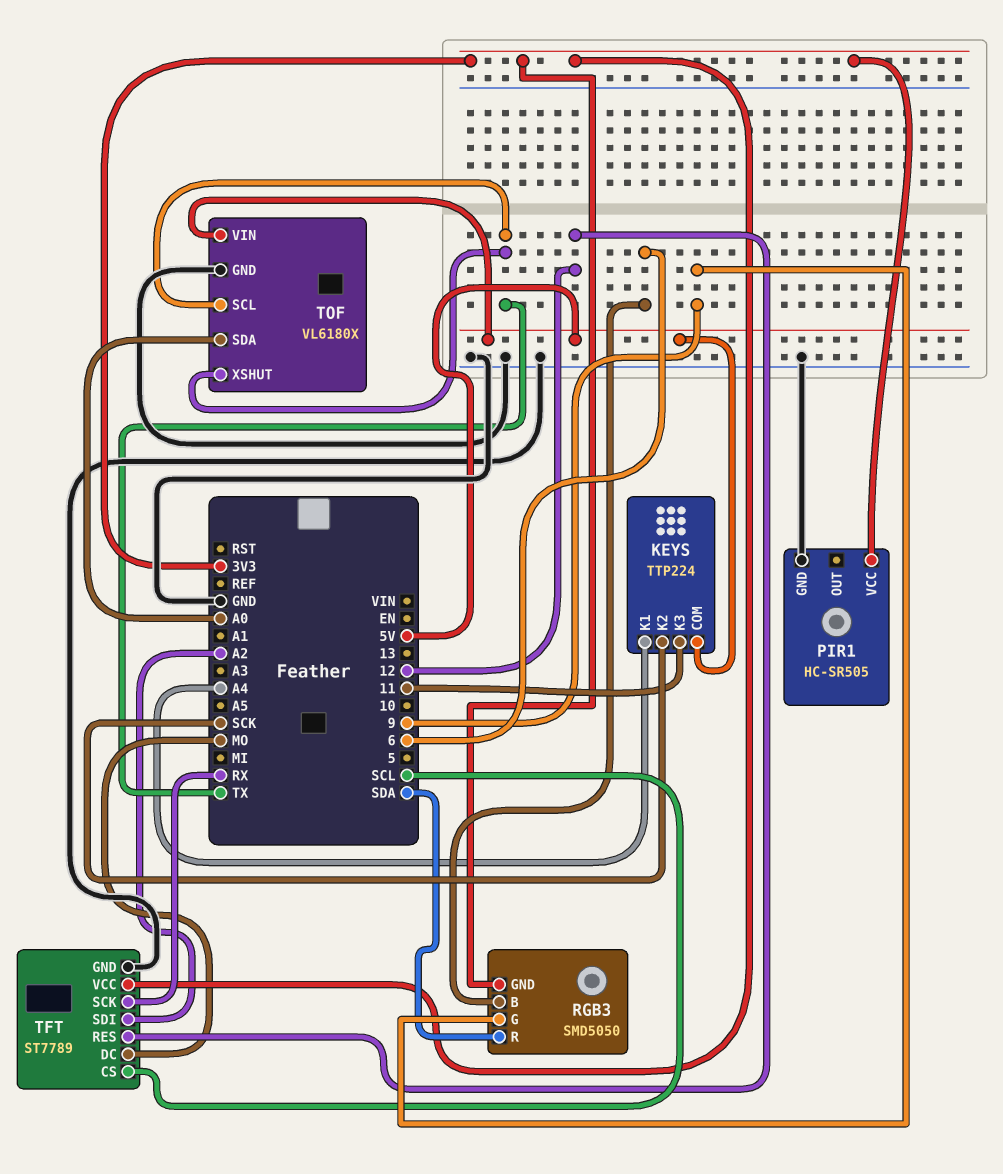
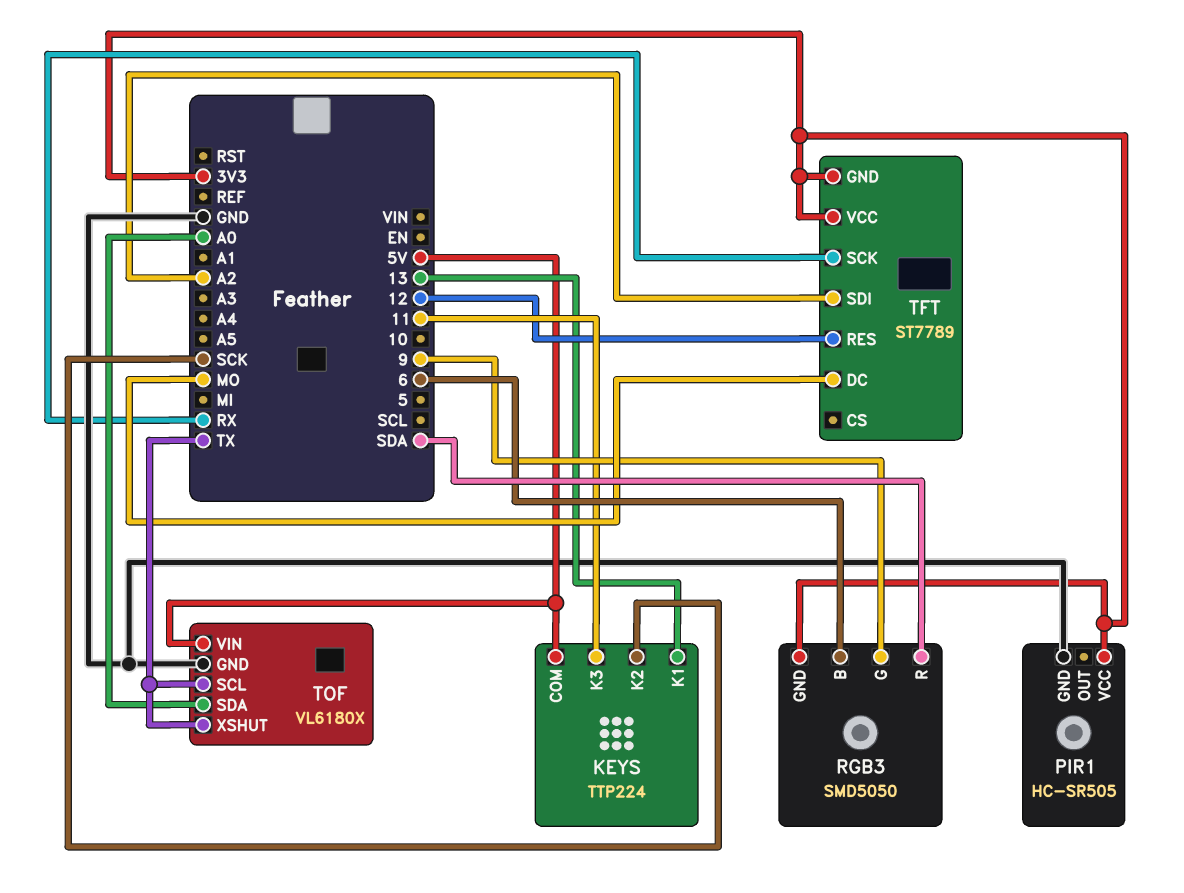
KEYS pin K1: A4 -> 13
TFT pin CS: SCL -> none
TFT pin GND: GND -> 3V3

